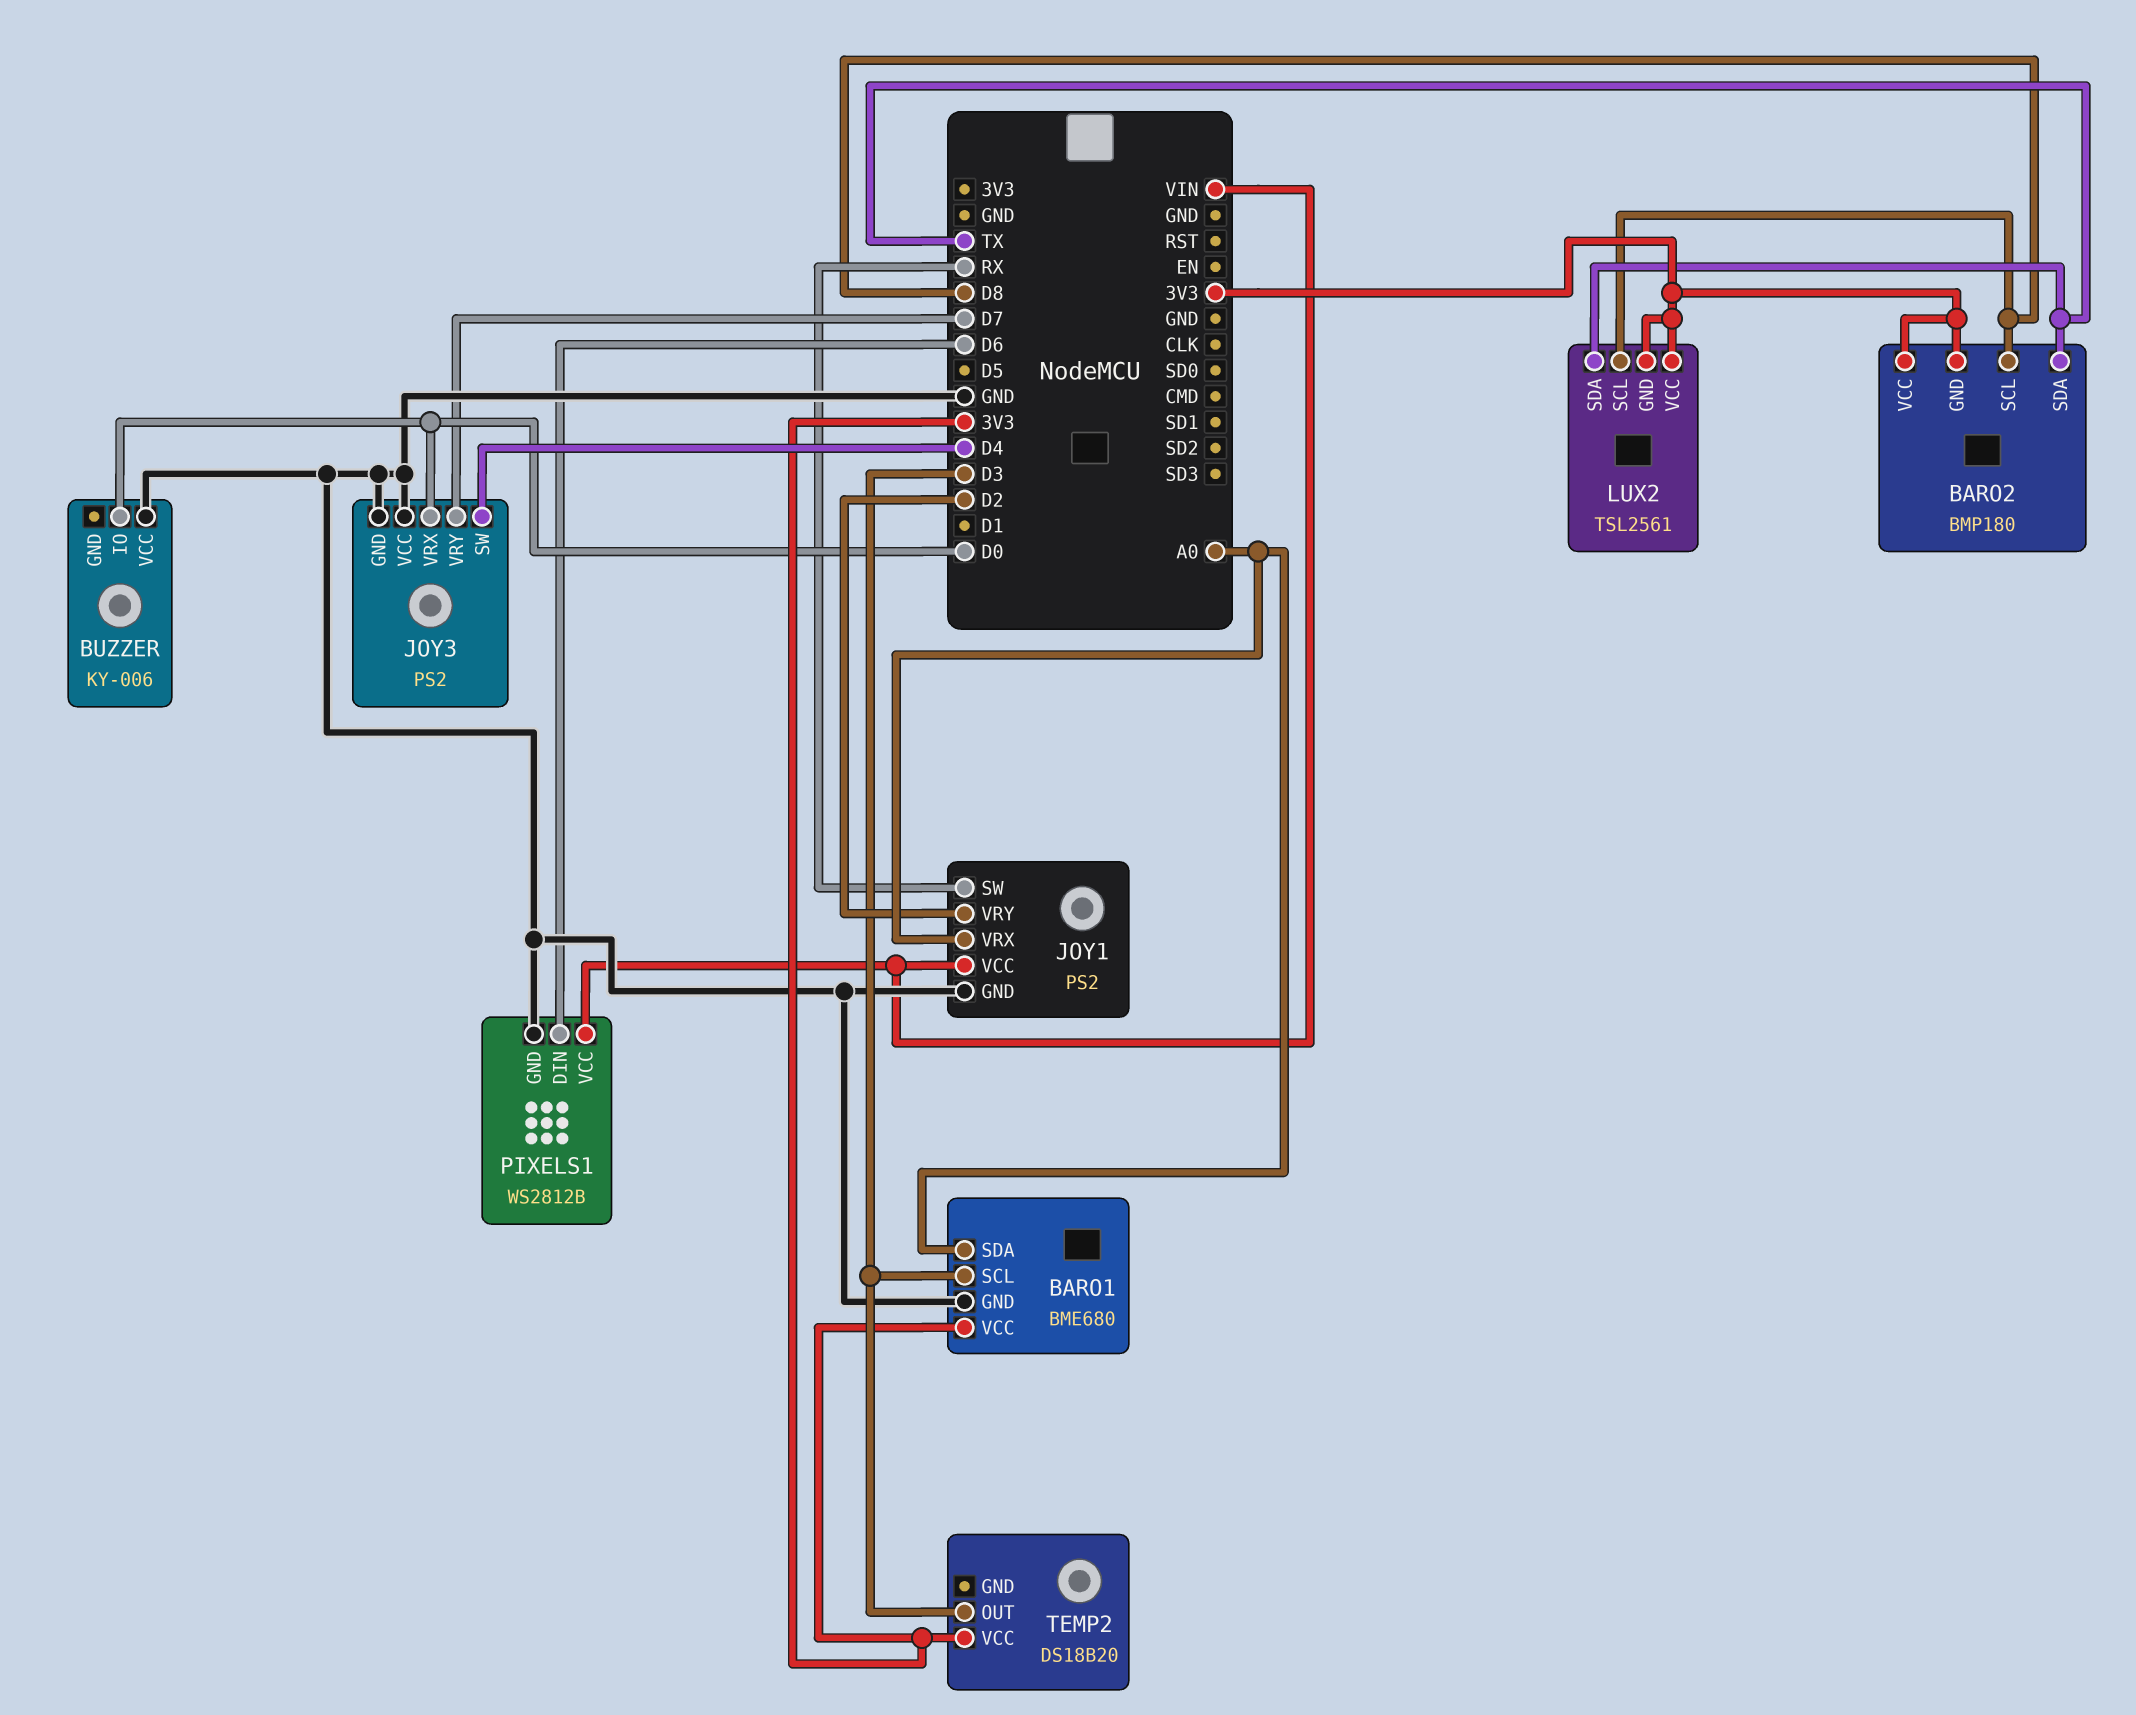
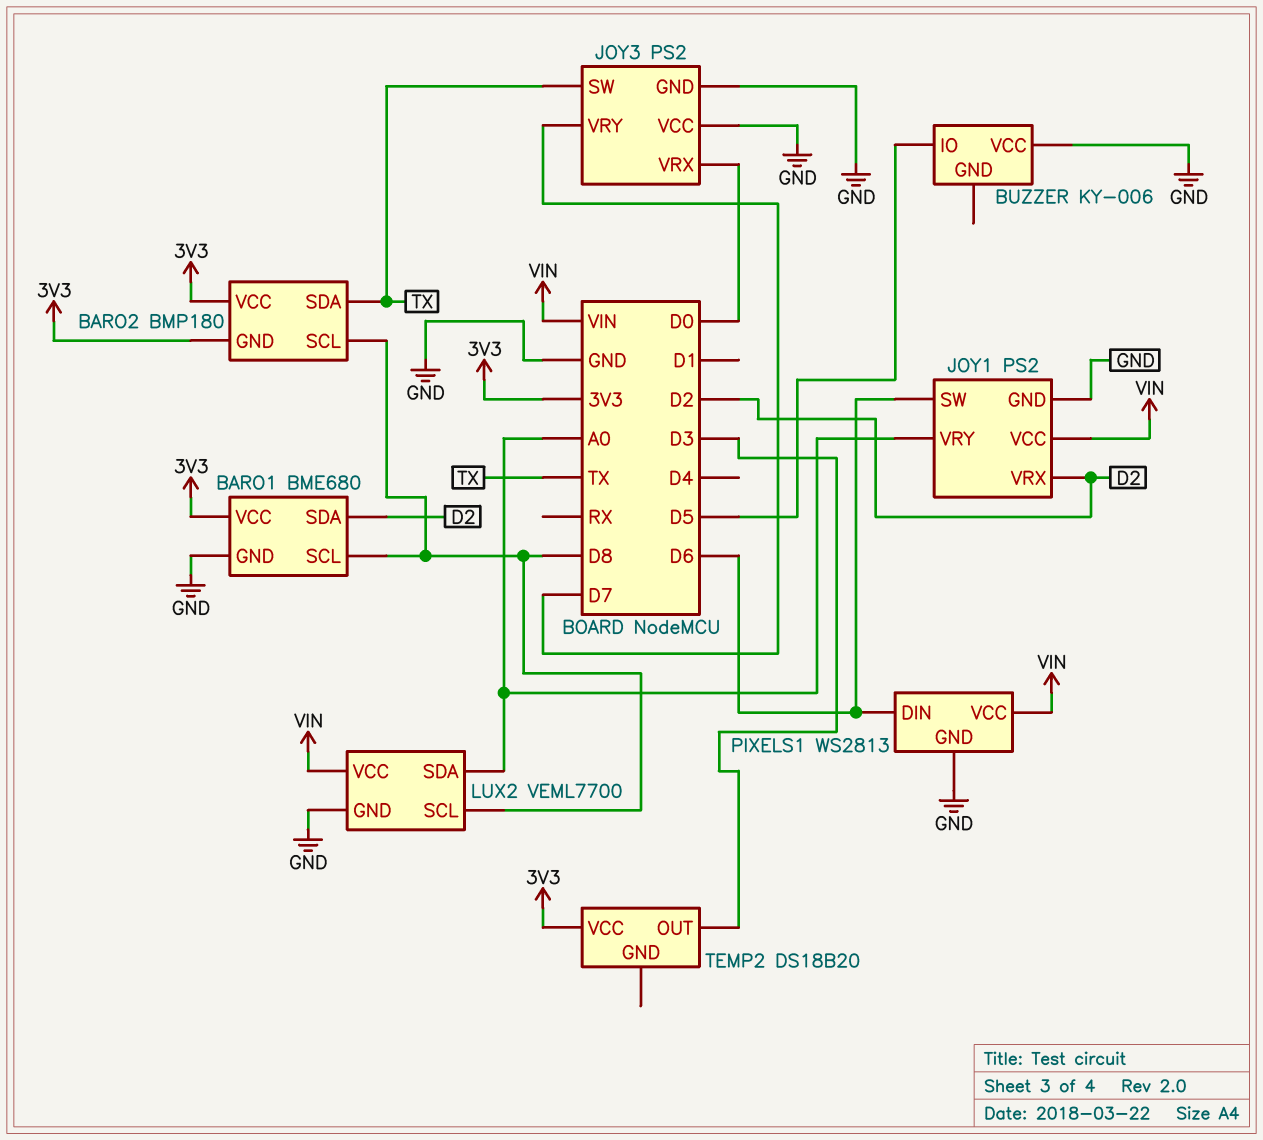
BARO1 pin SCL: D3 -> D8
BARO1 pin SDA: A0 -> D2
BUZZER pin IO: D0 -> D5
JOY1 pin SW: RX -> D6
JOY1 pin VRX: A0 -> D2
JOY1 pin VRY: D2 -> A0
JOY3 pin SW: D4 -> TX
LUX2: TSL2561 -> VEML7700
LUX2 pin GND: 3V3 -> GND
LUX2 pin SDA: TX -> A0
LUX2 pin VCC: 3V3 -> VIN
PIXELS1: WS2812B -> WS2813

